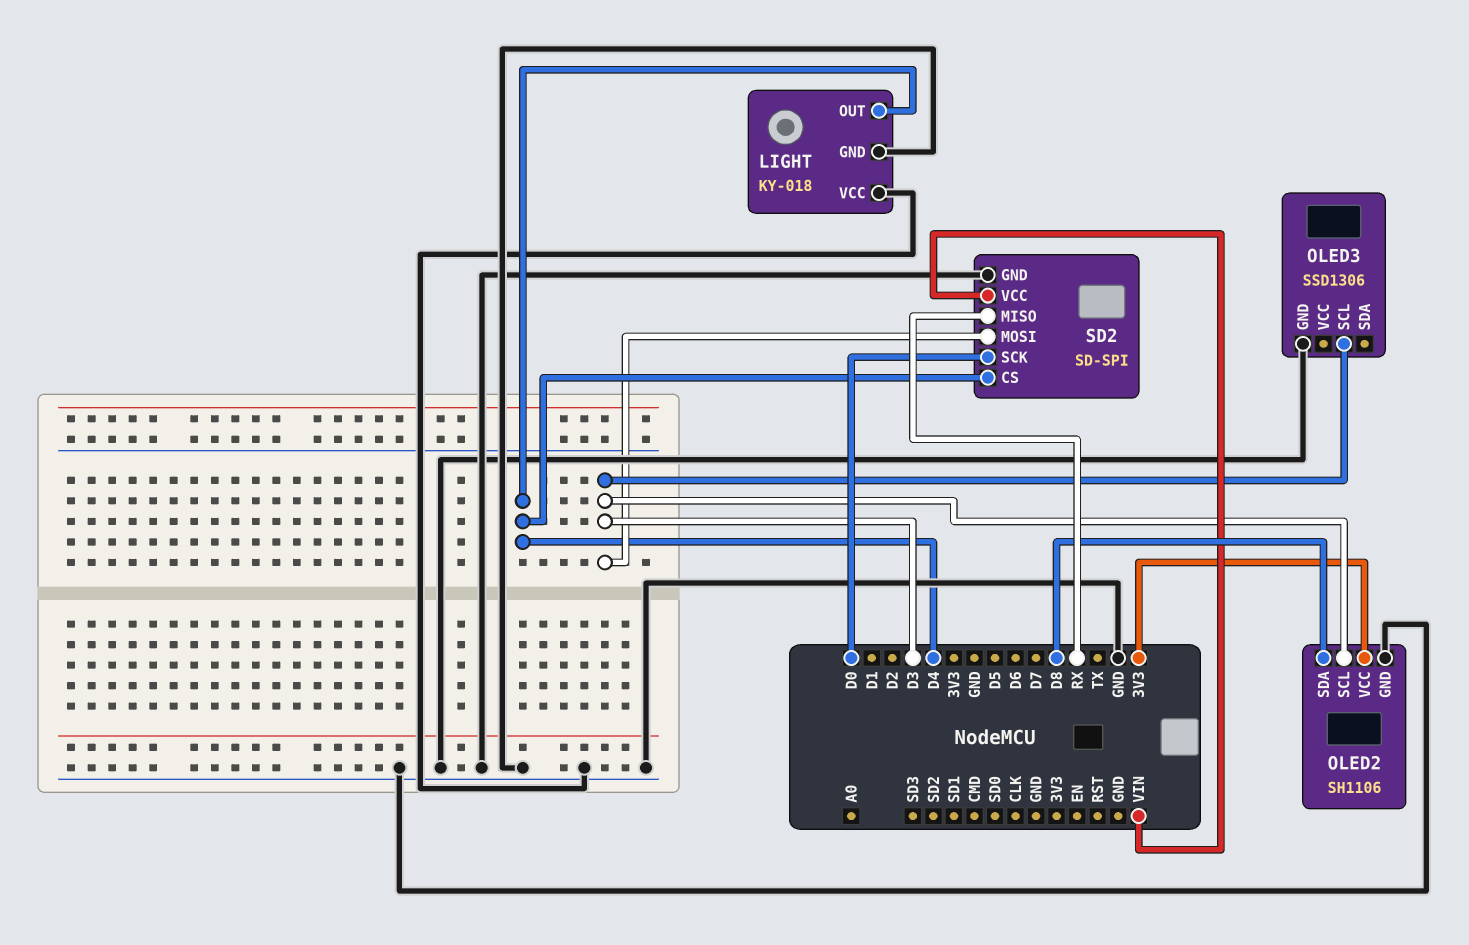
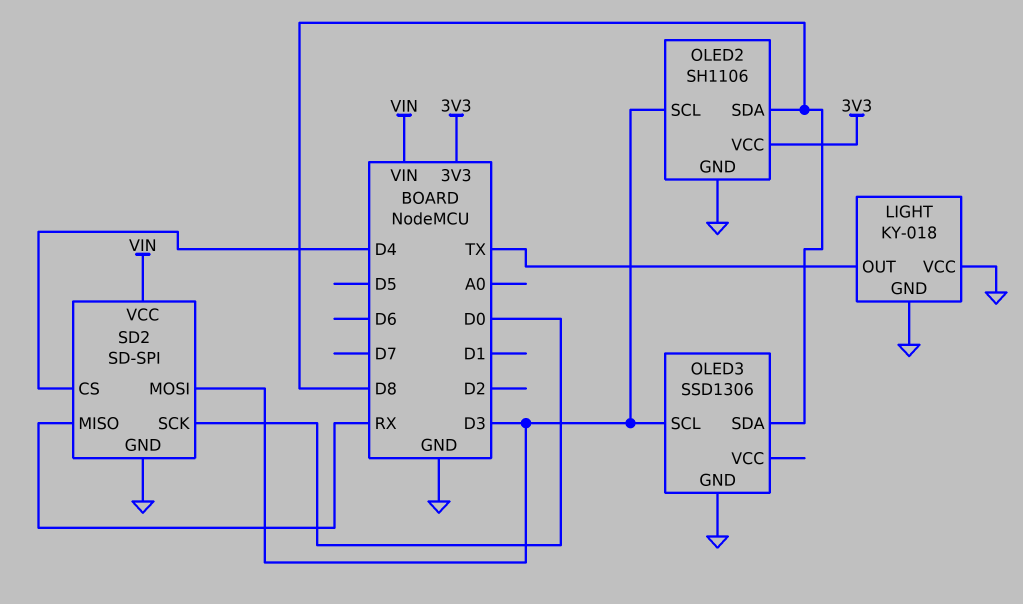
LIGHT pin OUT: D4 -> TX
OLED3 pin SDA: none -> D8

